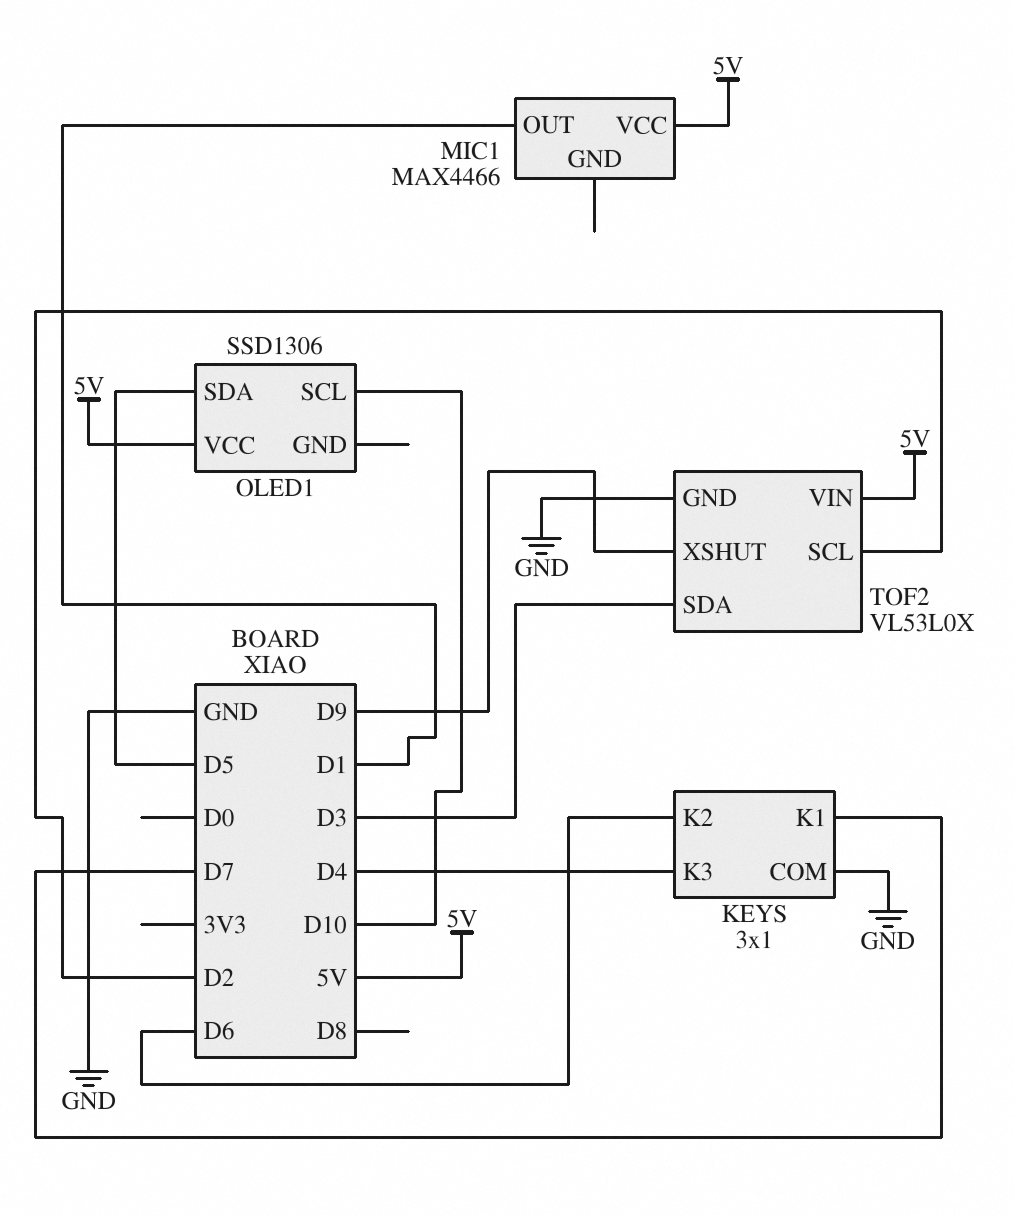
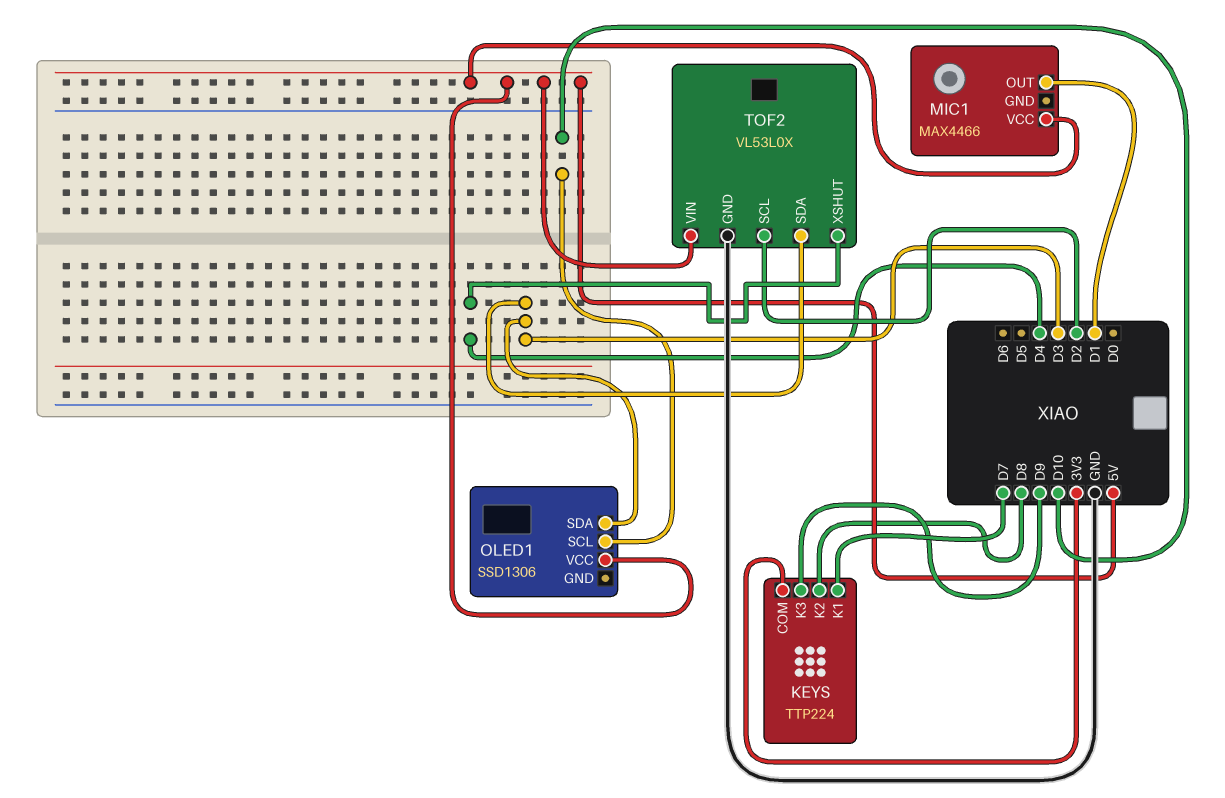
KEYS: 3x1 -> TTP224
KEYS pin COM: GND -> 3V3
KEYS pin K2: D6 -> D8
KEYS pin K3: D4 -> D9
OLED1 pin SDA: D5 -> D3
TOF2 pin XSHUT: D9 -> D4

